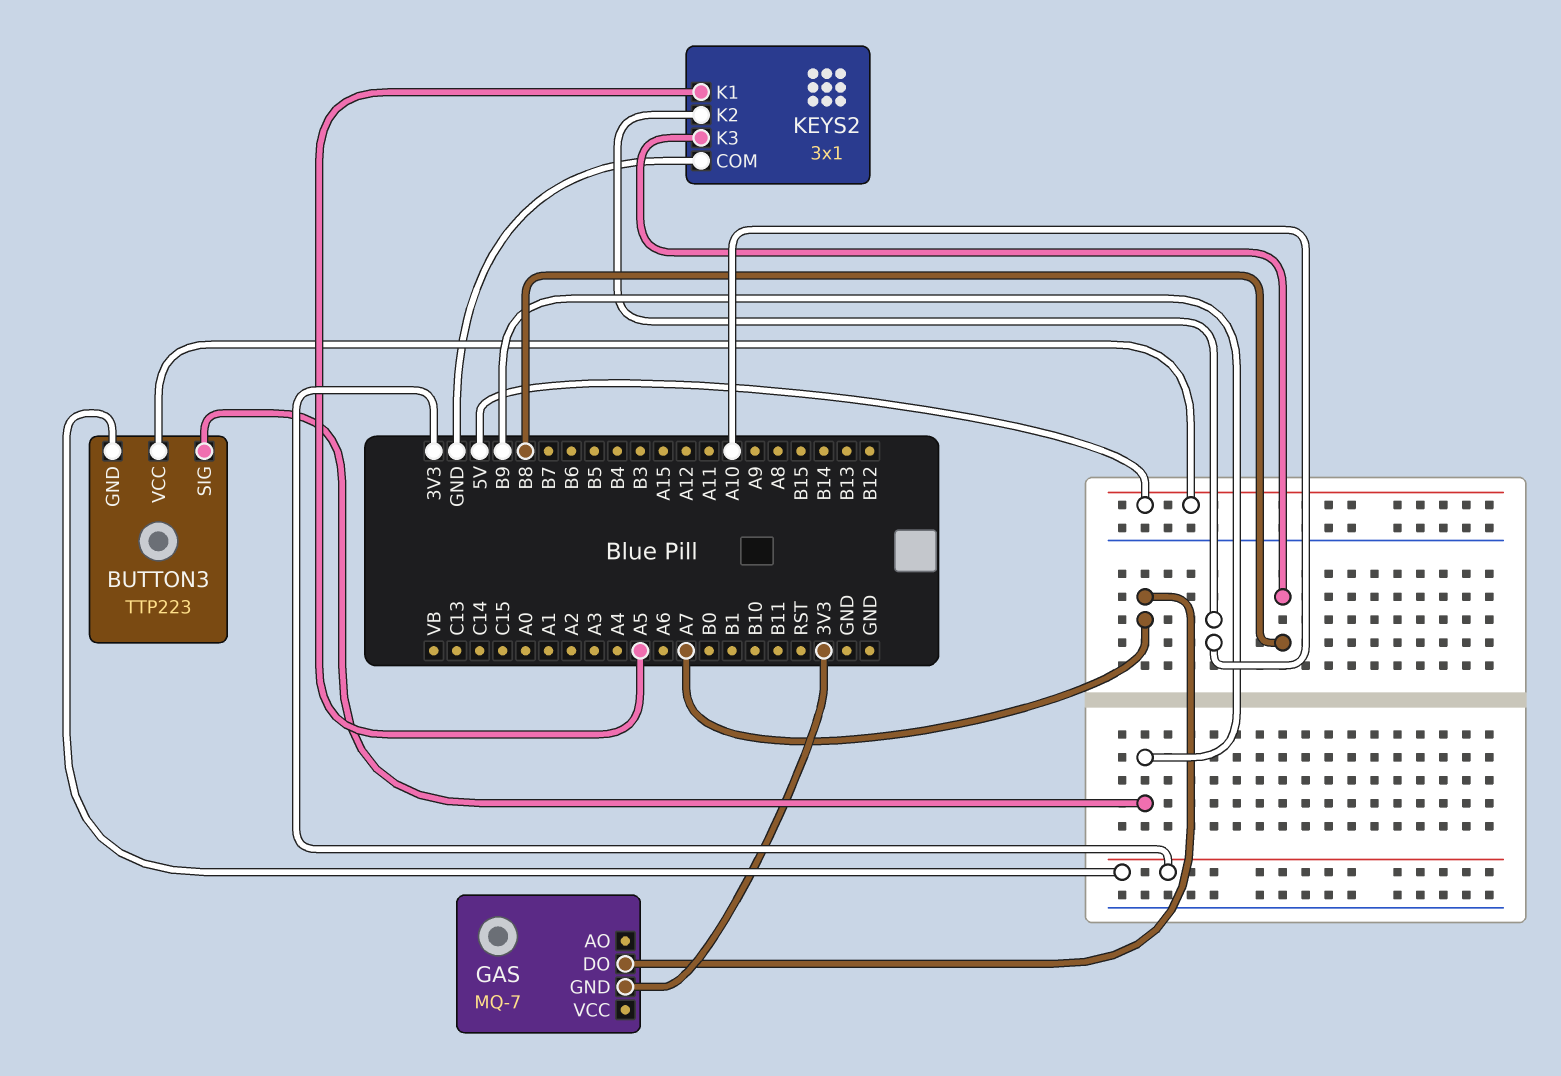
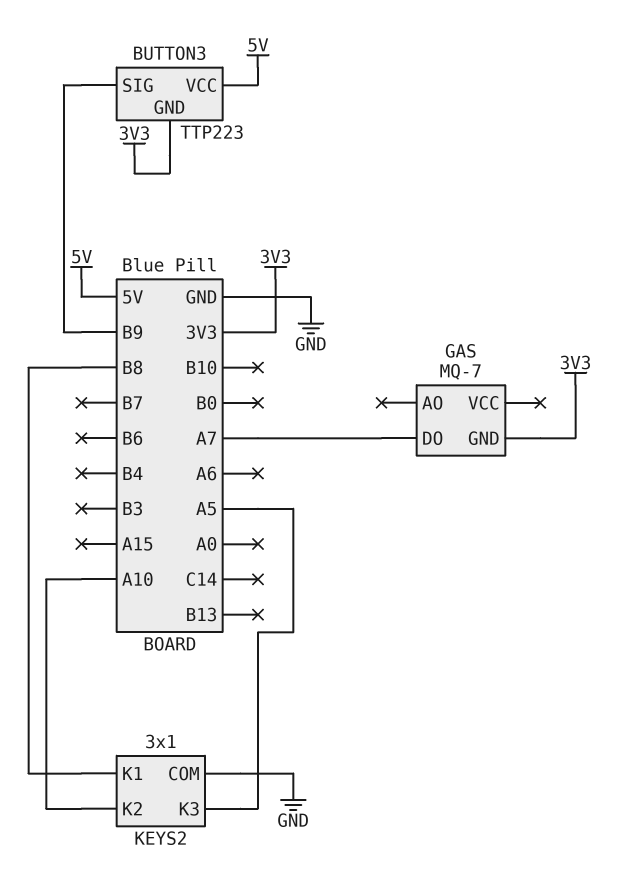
KEYS2 pin K1: A5 -> B8
KEYS2 pin K3: B8 -> A5

